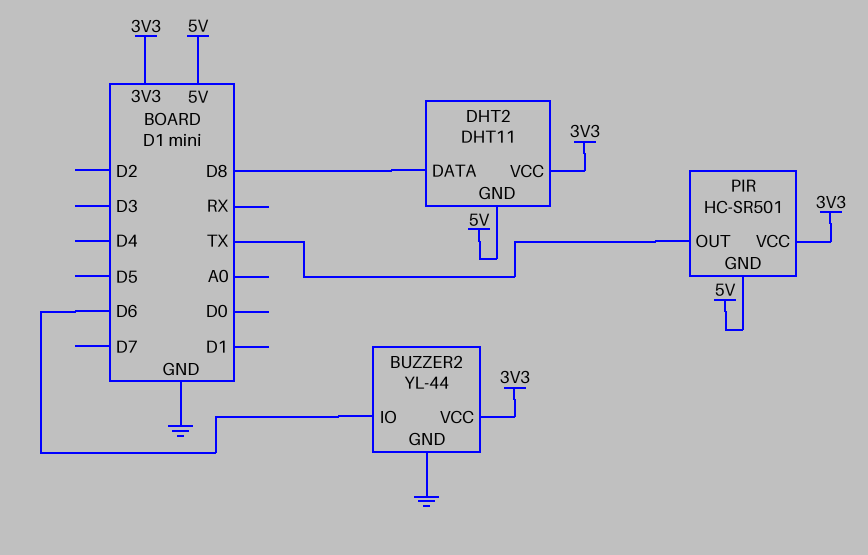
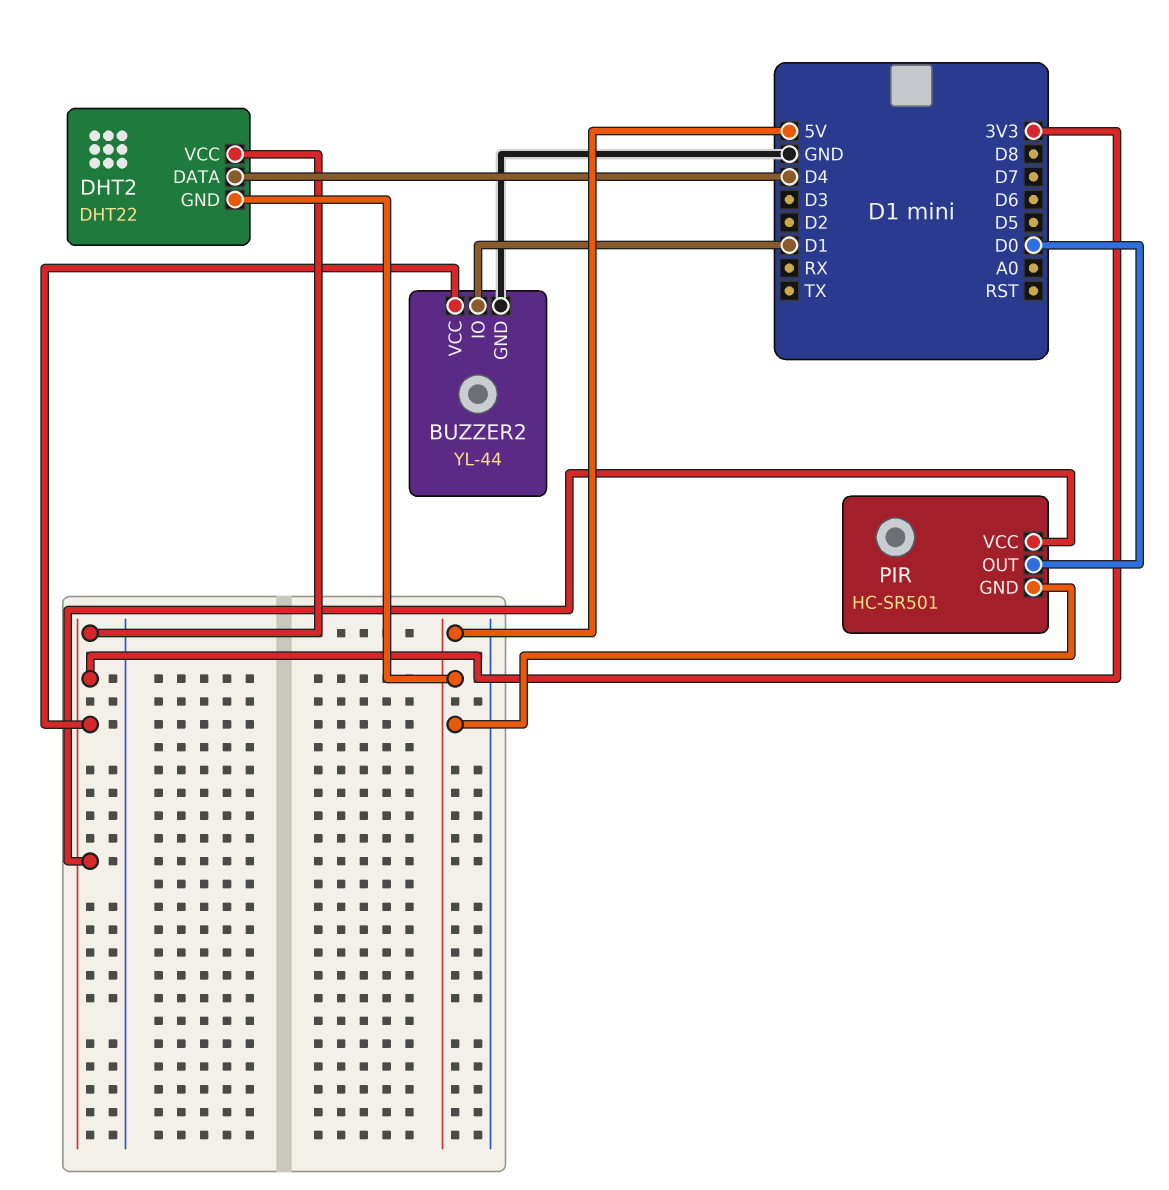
BUZZER2 pin IO: D6 -> D1
DHT2: DHT11 -> DHT22
DHT2 pin DATA: D8 -> D4
PIR pin OUT: TX -> D0

